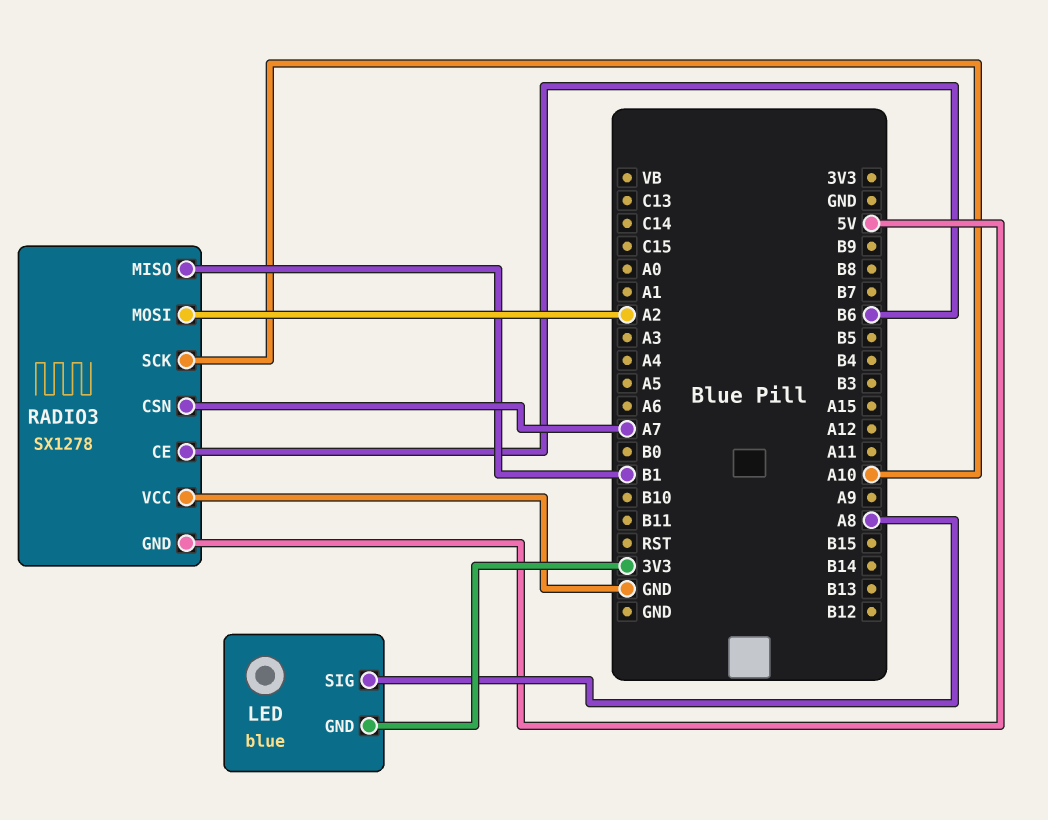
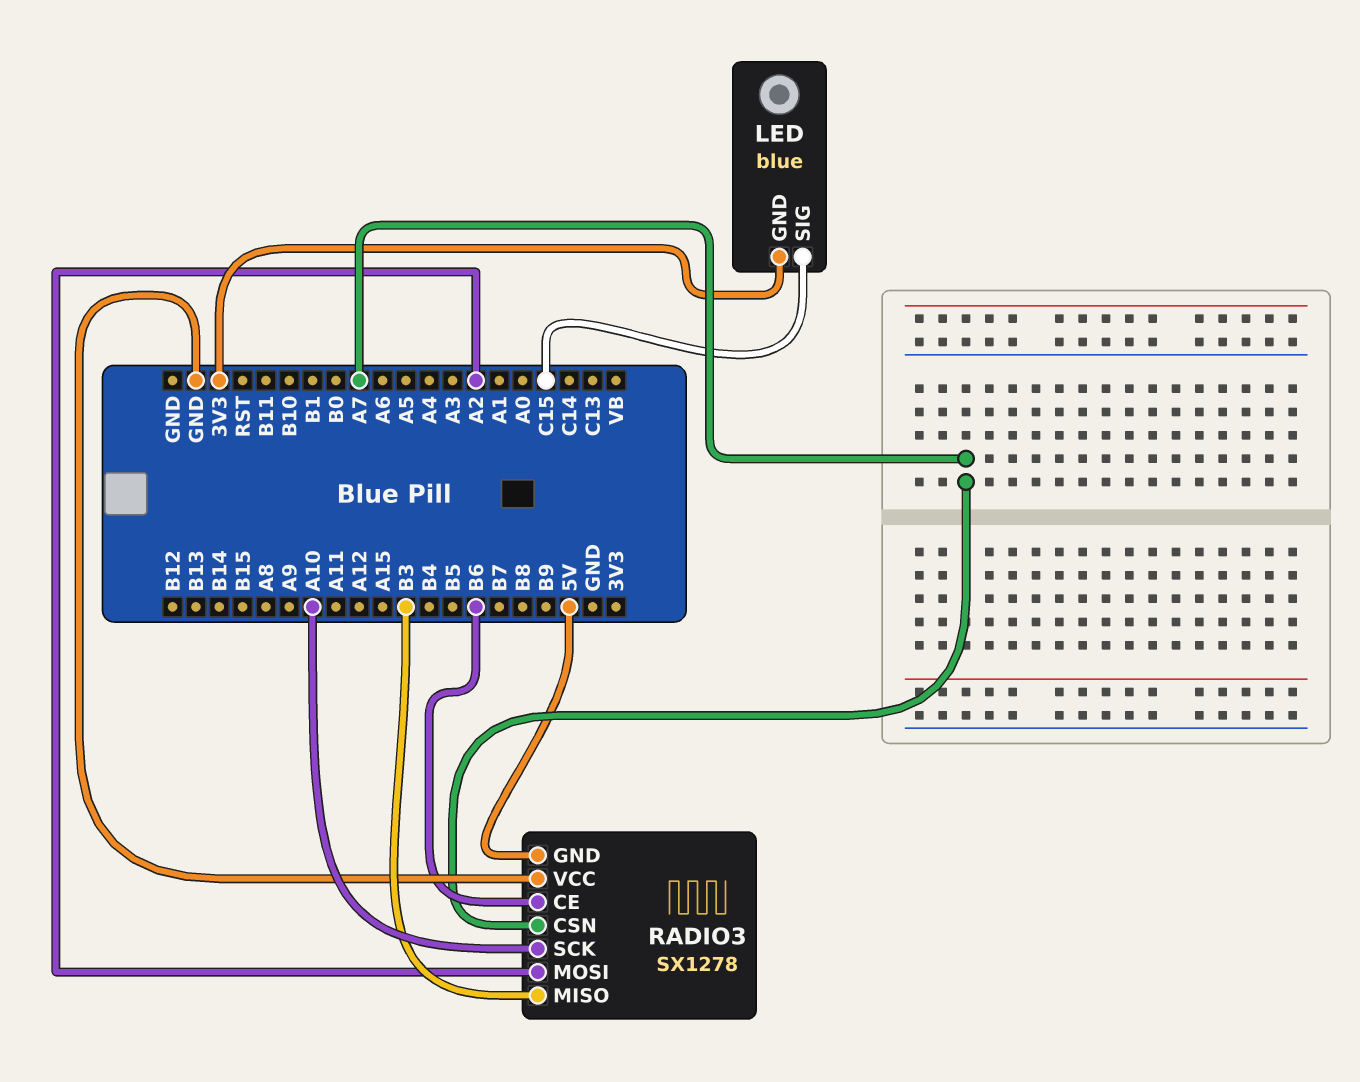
LED pin SIG: A8 -> C15
RADIO3 pin MISO: B1 -> B3

